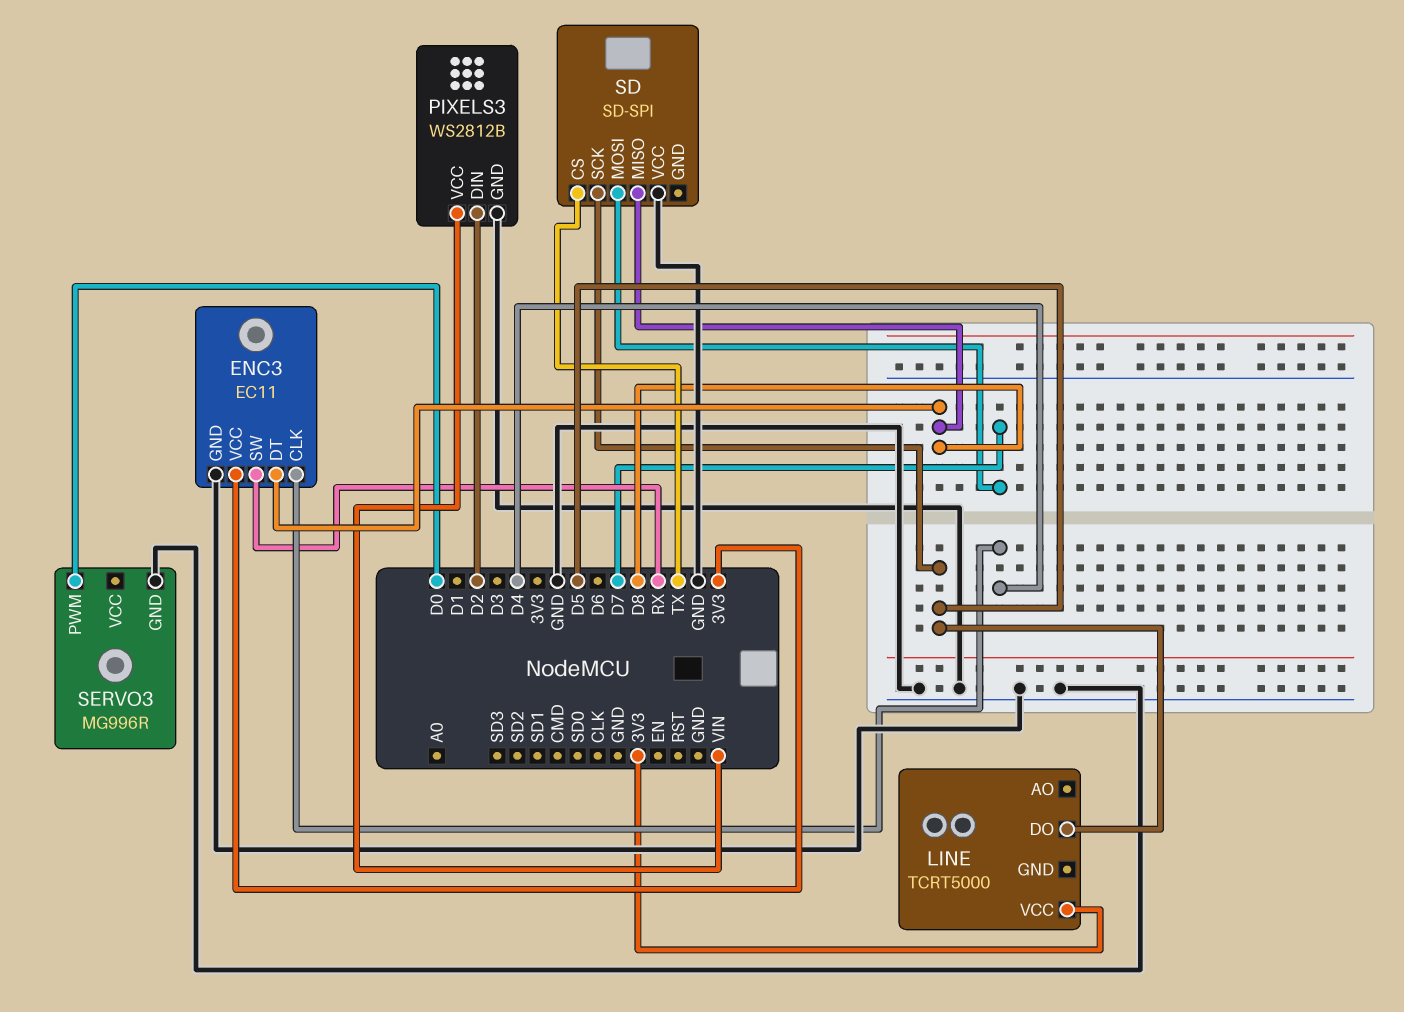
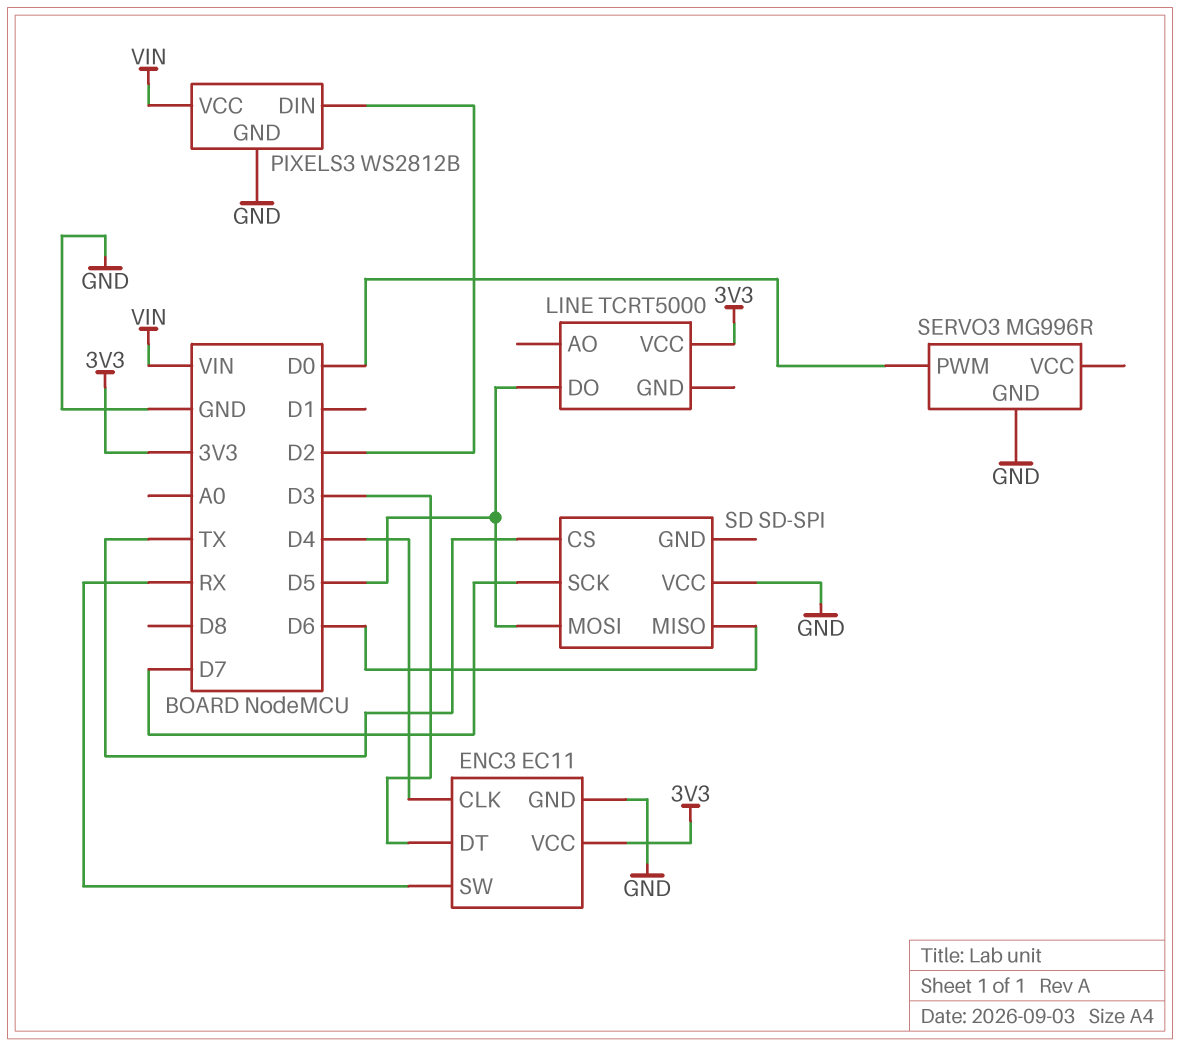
ENC3 pin DT: D8 -> D3
SD pin MISO: D8 -> D6
SD pin MOSI: D7 -> D5
SD pin SCK: D5 -> D7

